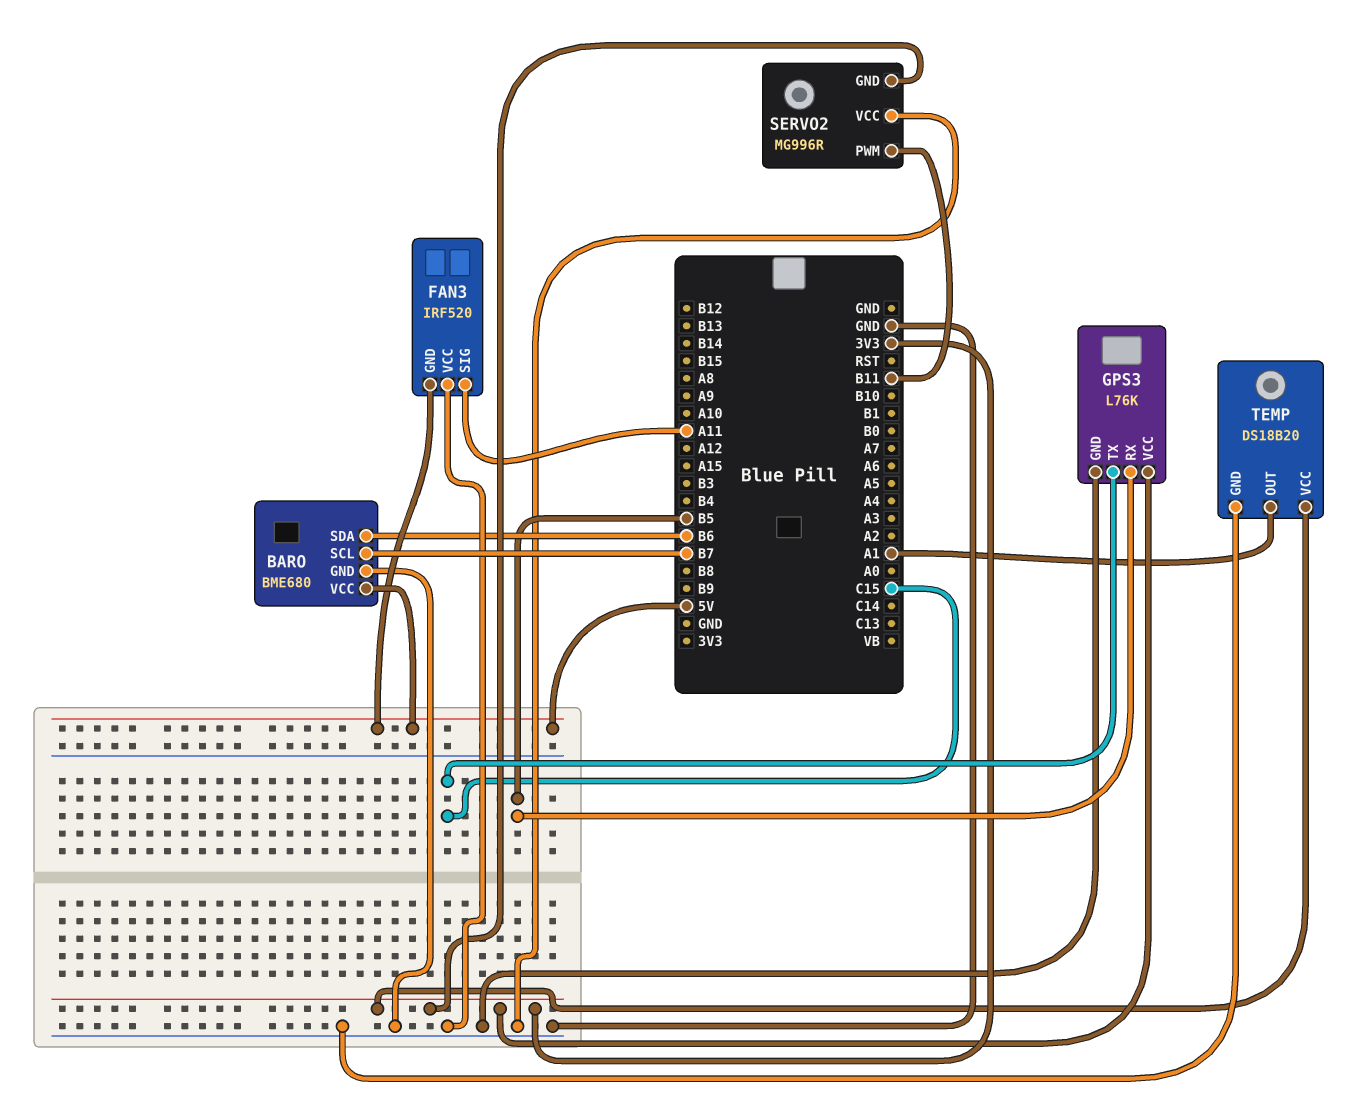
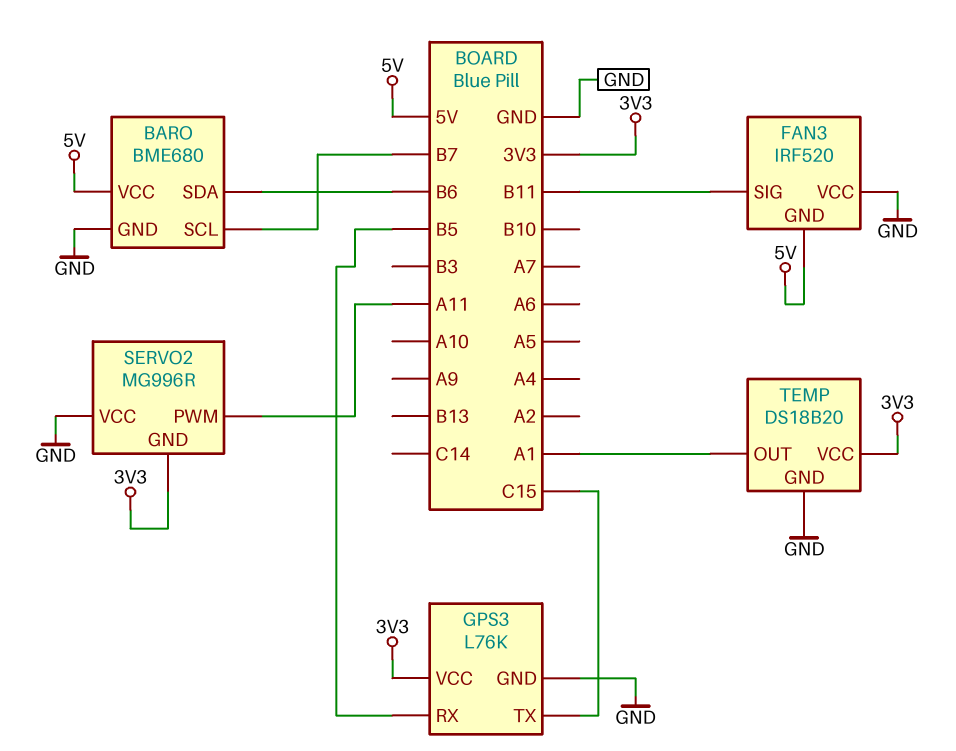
FAN3 pin SIG: A11 -> B11
SERVO2 pin PWM: B11 -> A11

